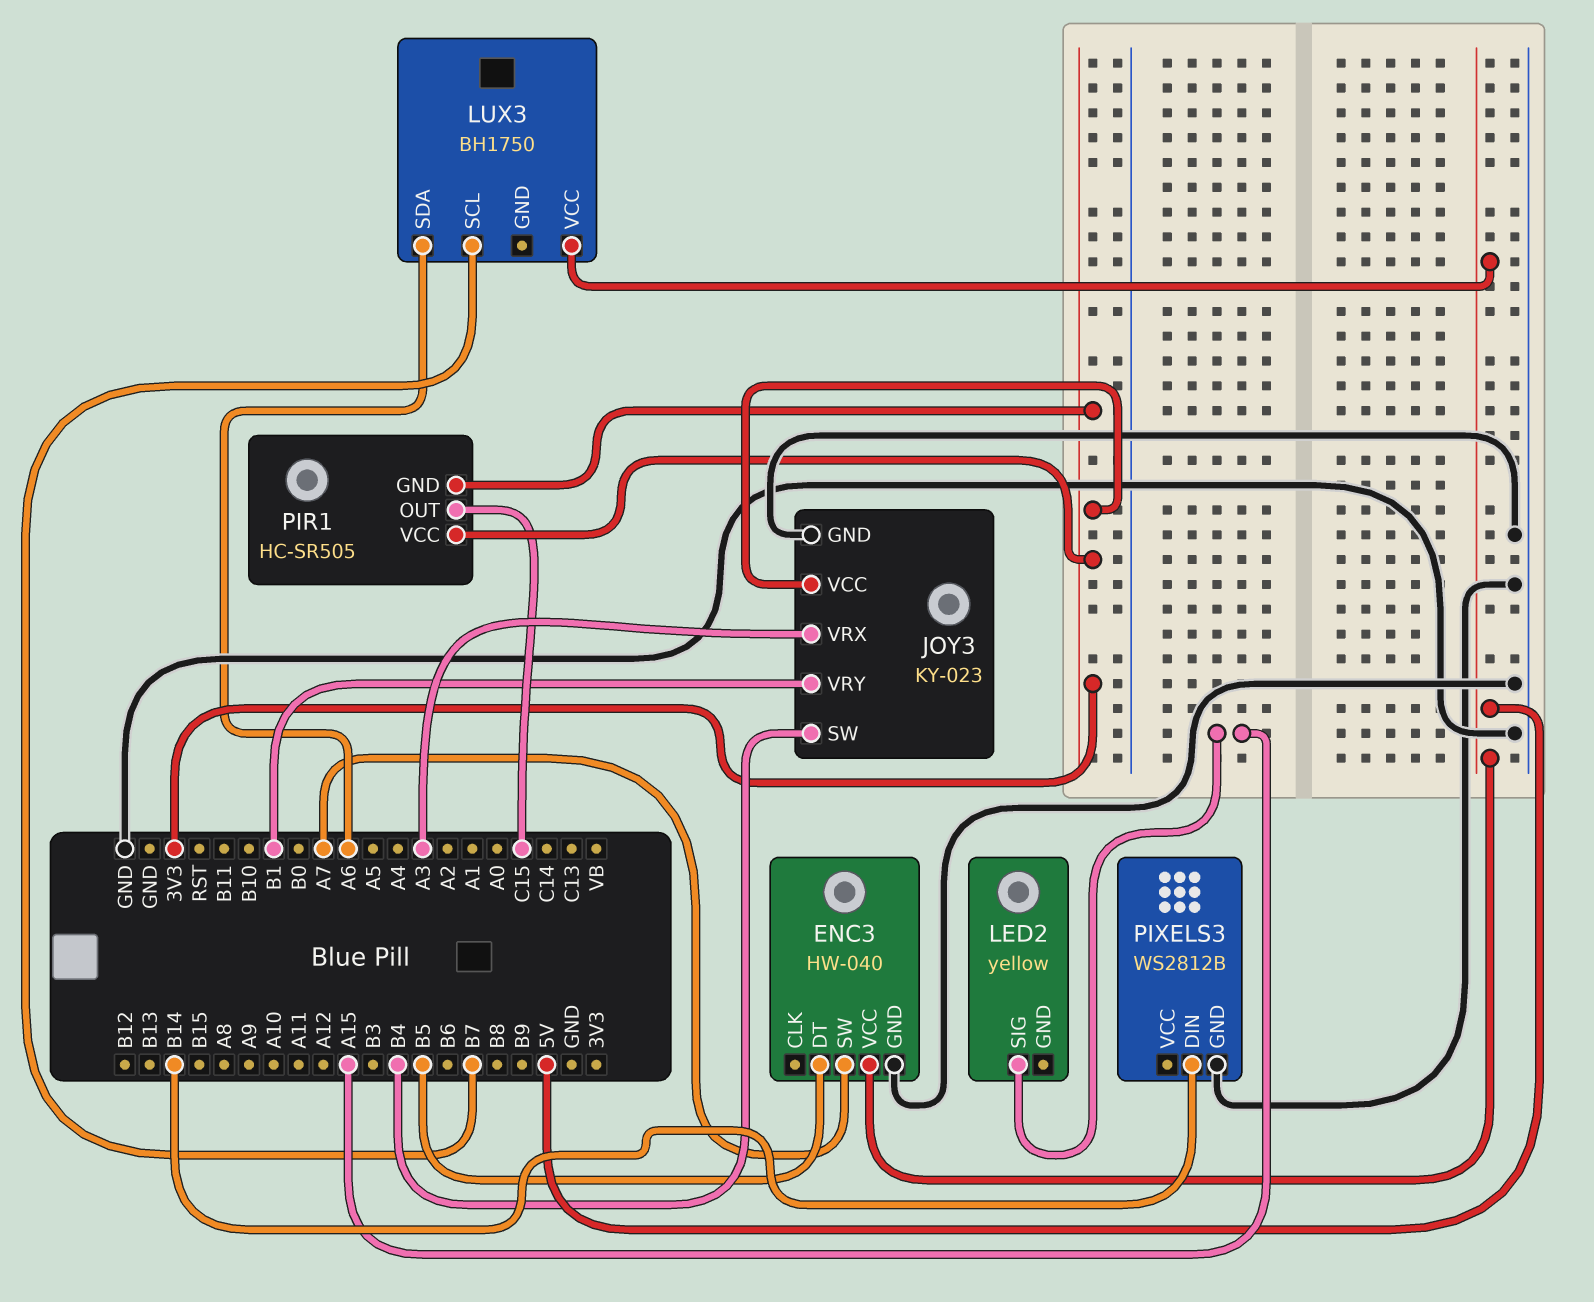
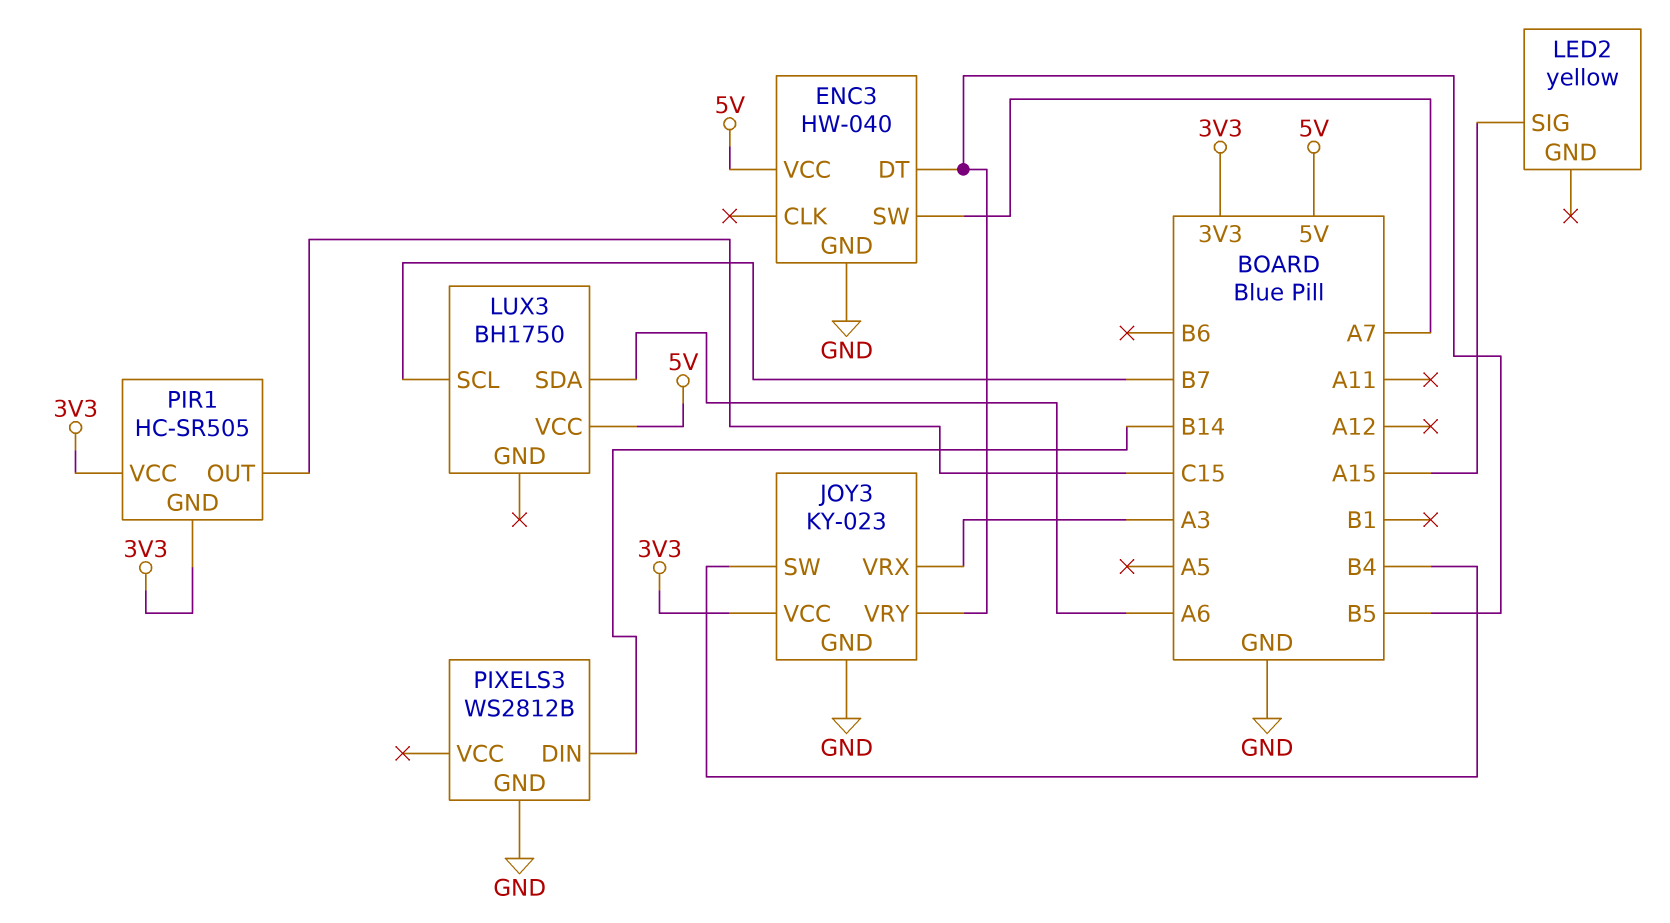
JOY3 pin VRY: B1 -> B5

